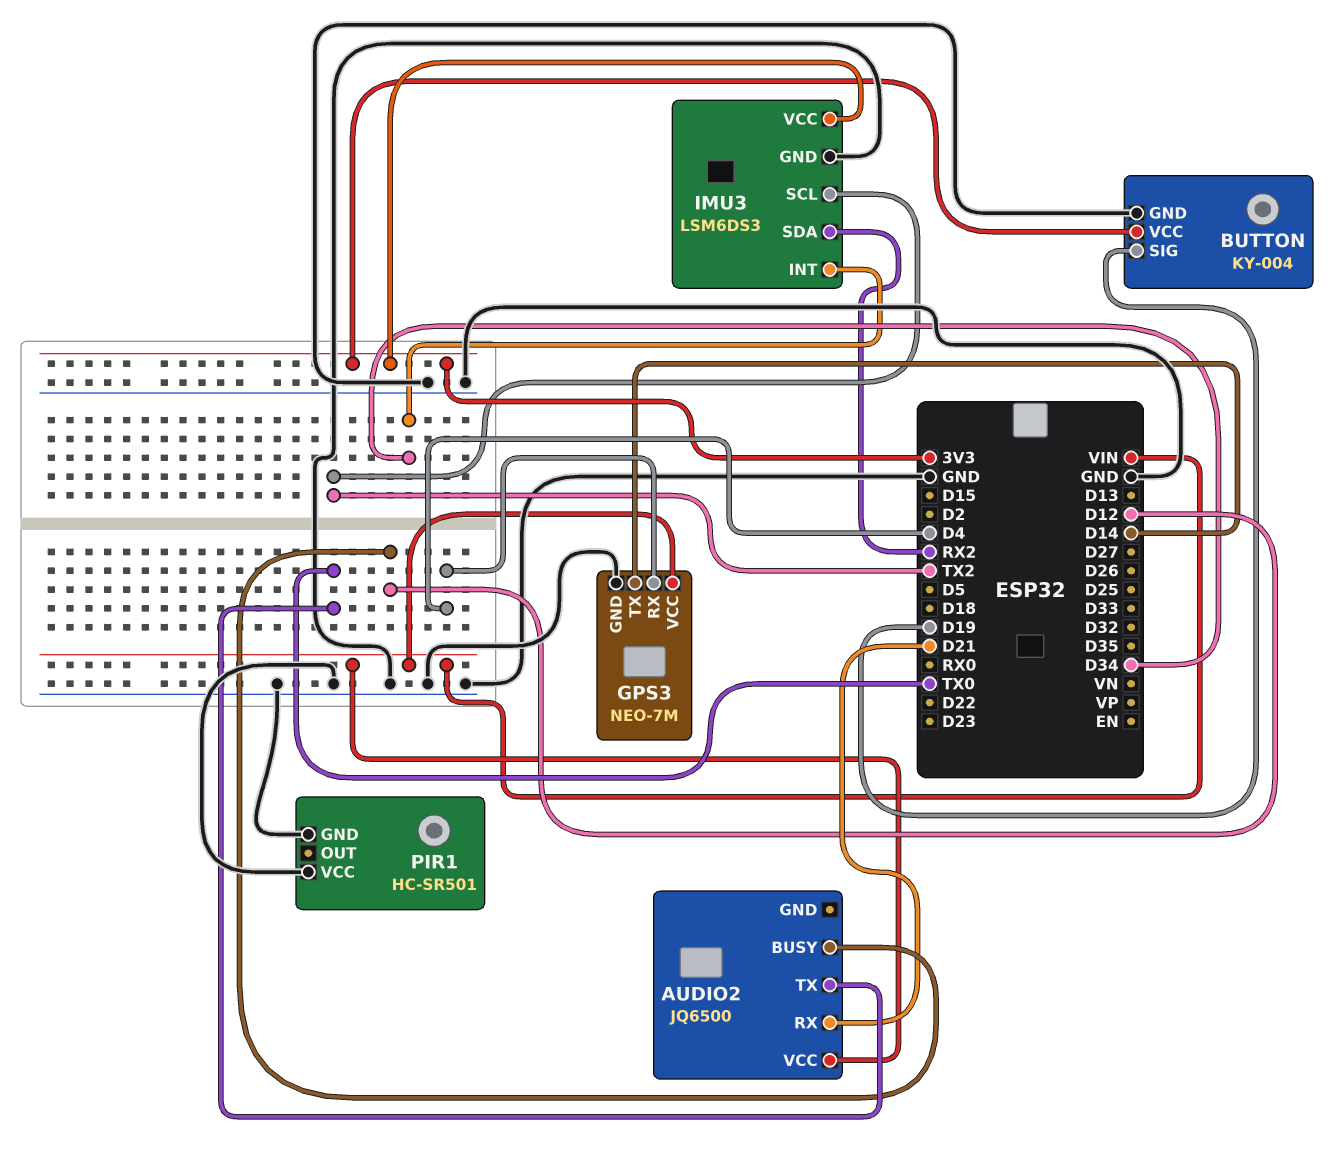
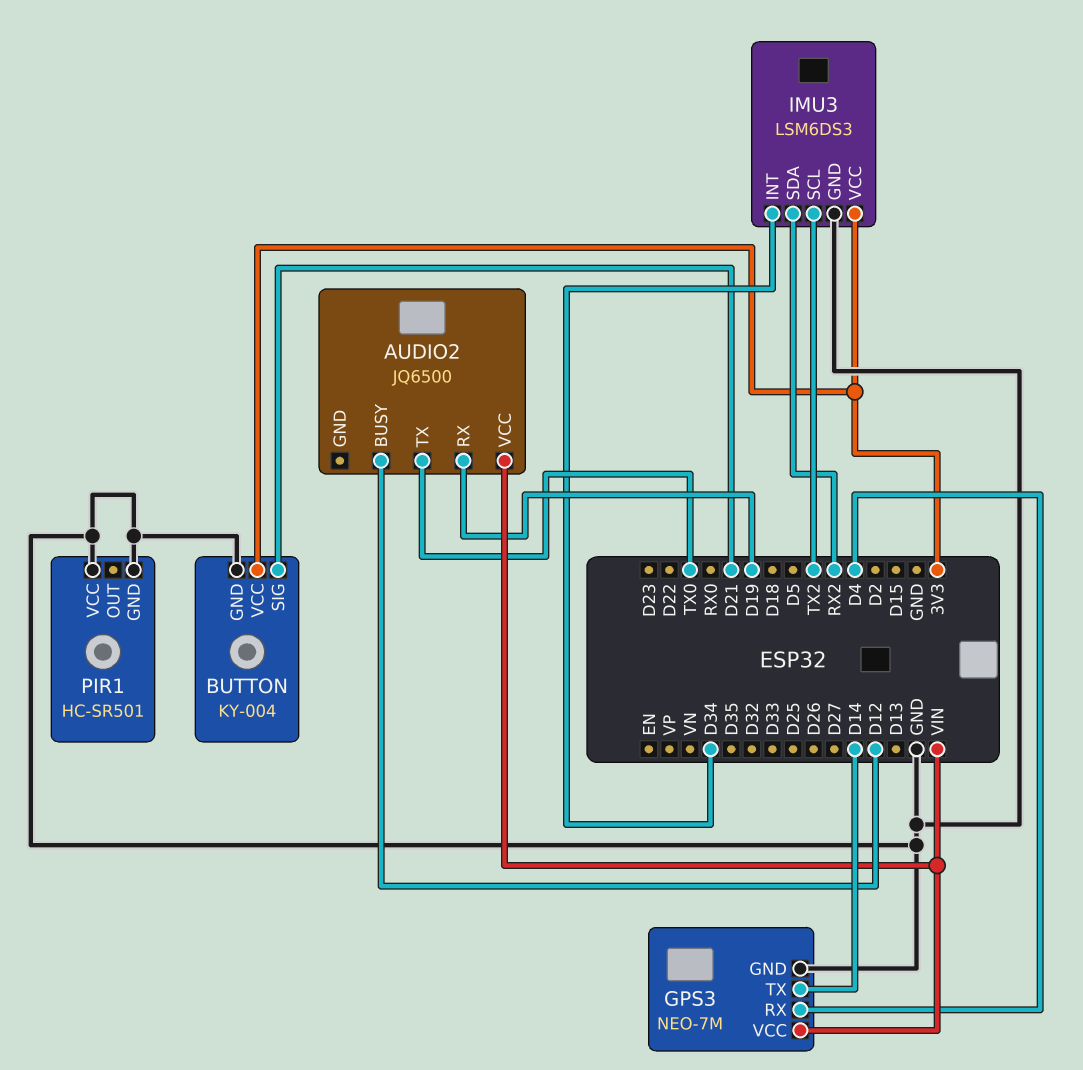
AUDIO2 pin RX: D21 -> D19
BUTTON pin SIG: D19 -> D21

